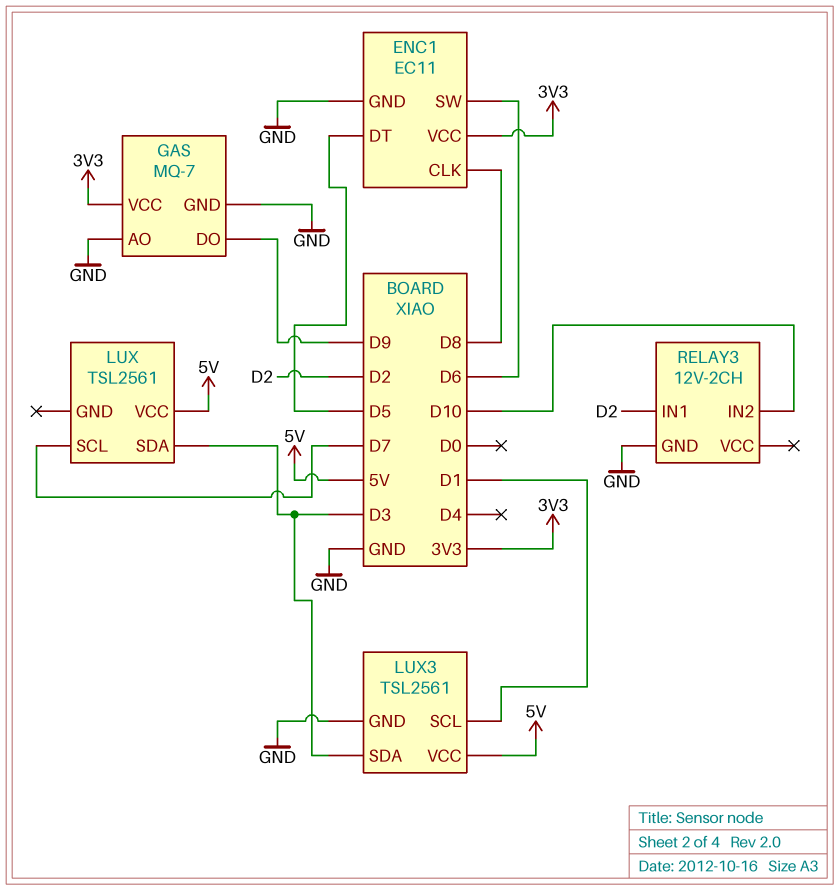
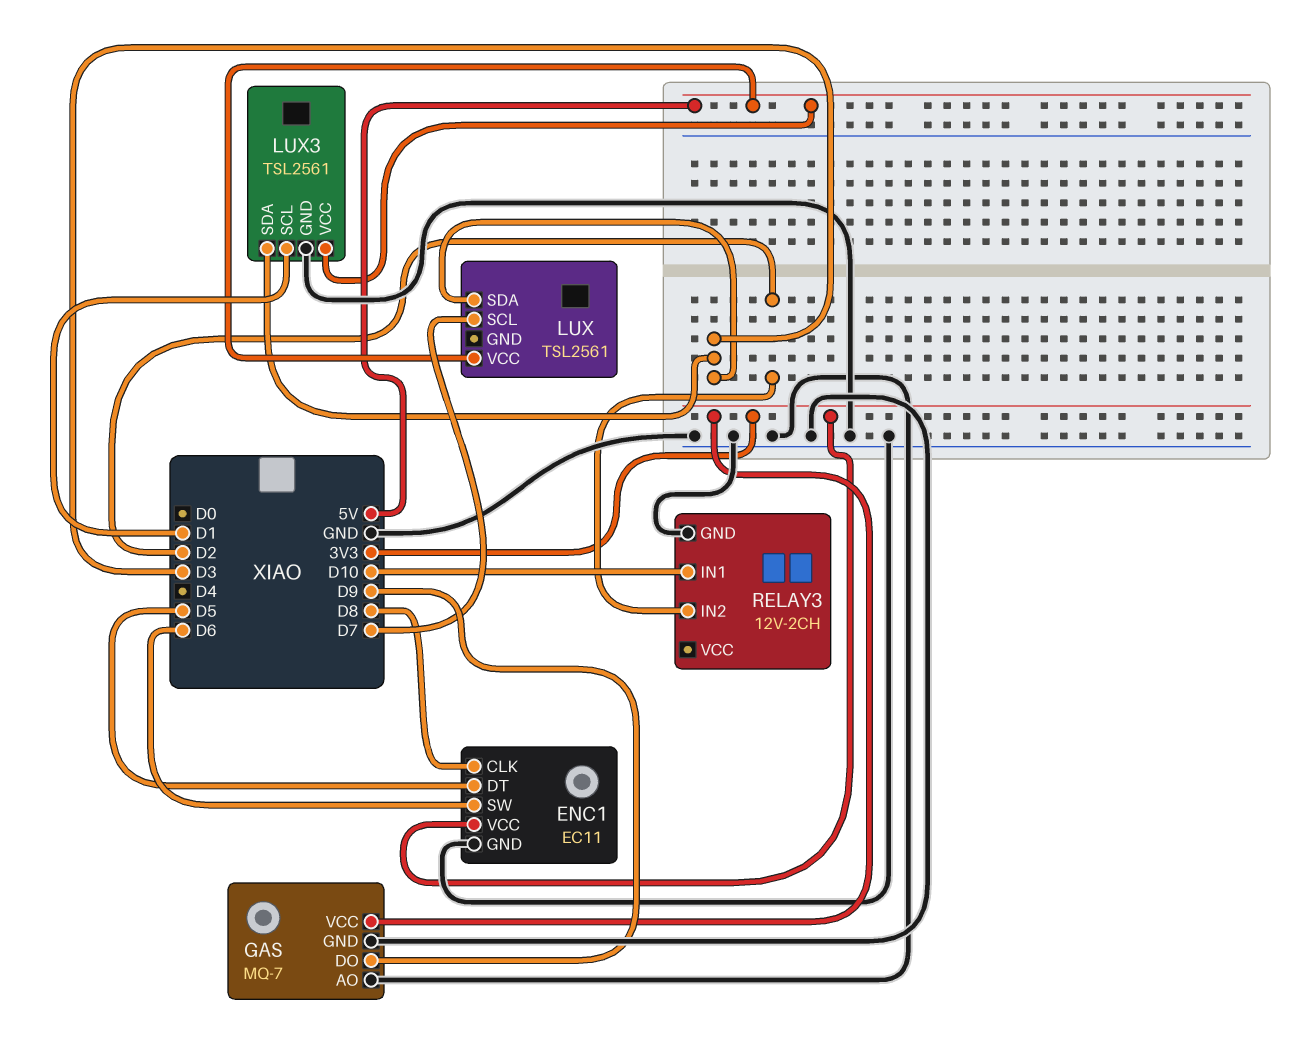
RELAY3 pin IN1: D2 -> D10
RELAY3 pin IN2: D10 -> D2

